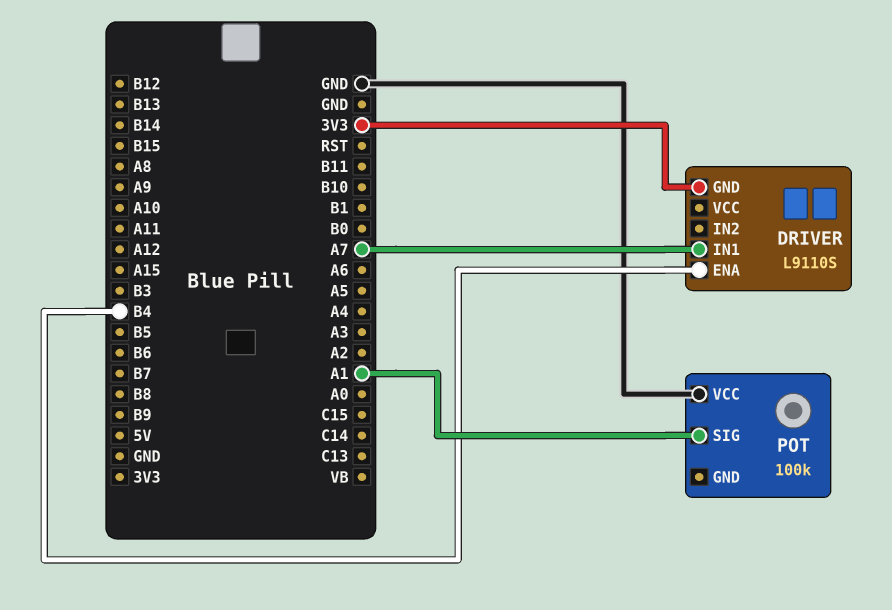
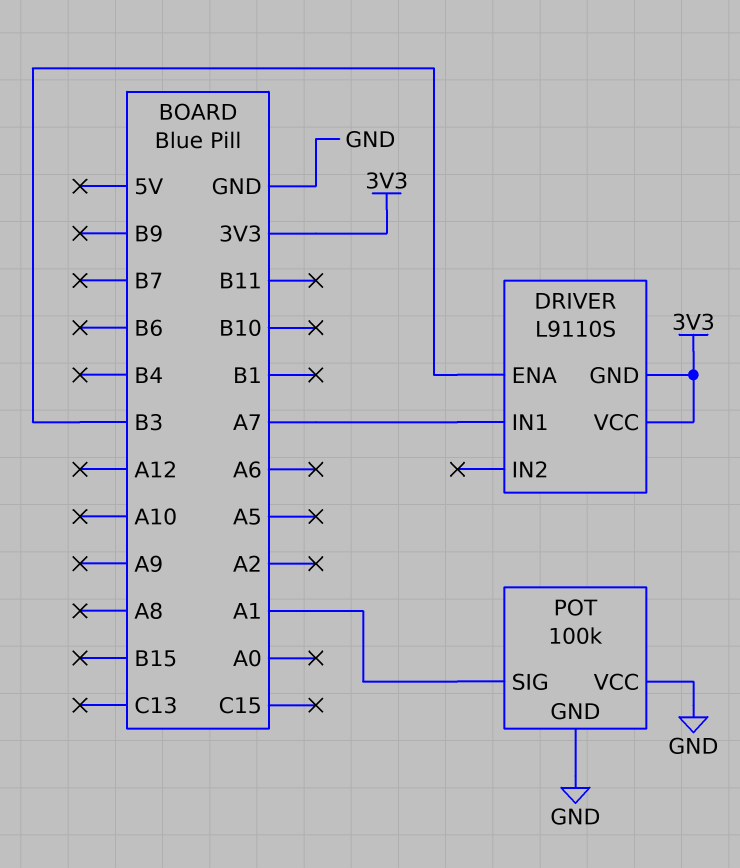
DRIVER pin ENA: B4 -> B3
DRIVER pin VCC: none -> 3V3
POT pin GND: none -> GND

